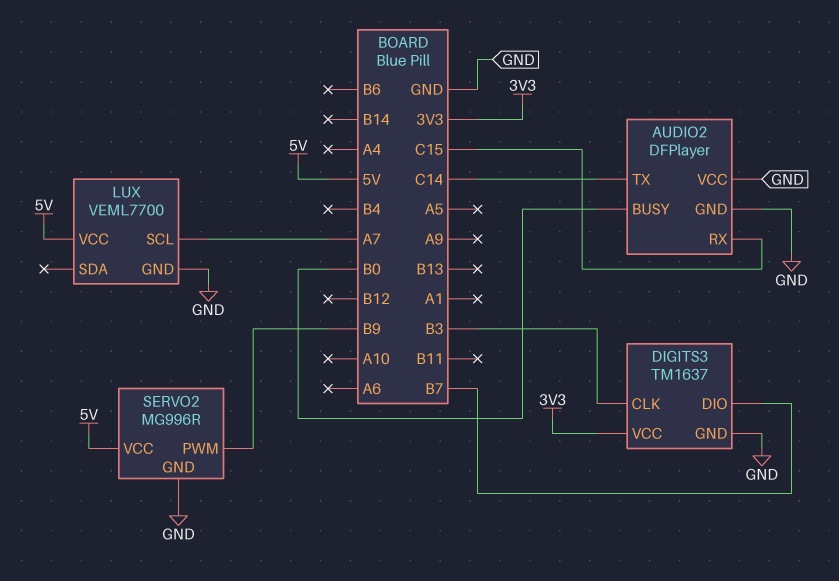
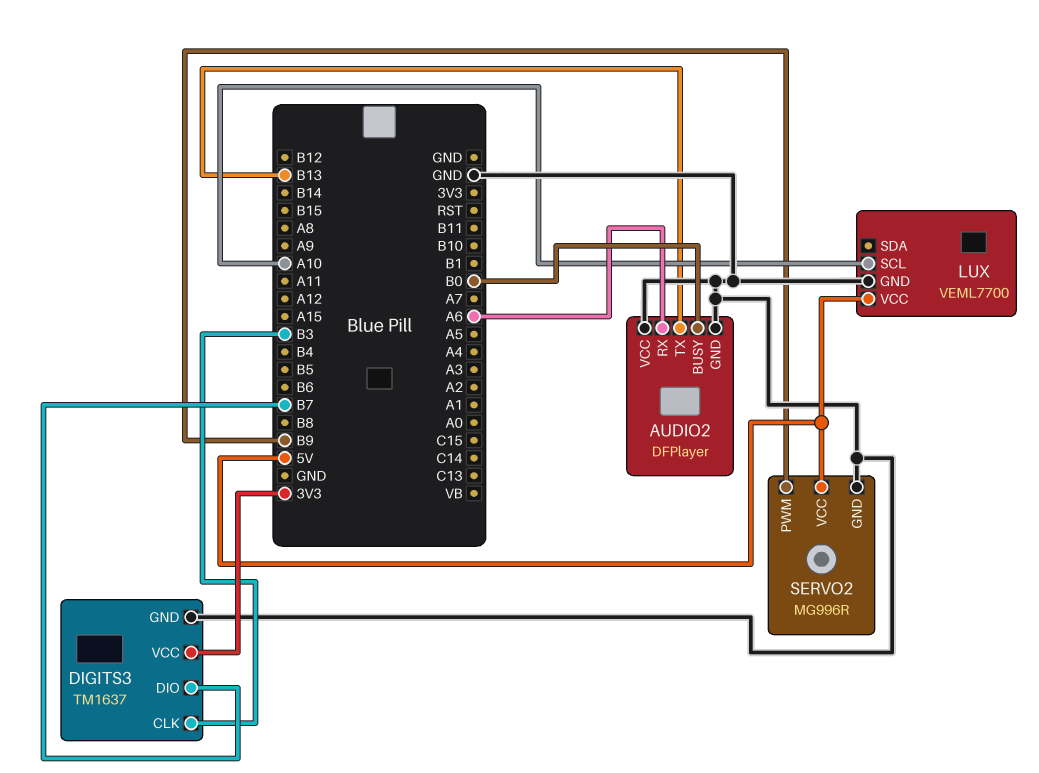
AUDIO2 pin RX: C15 -> A6
AUDIO2 pin TX: C14 -> B13
LUX pin SCL: A7 -> A10

